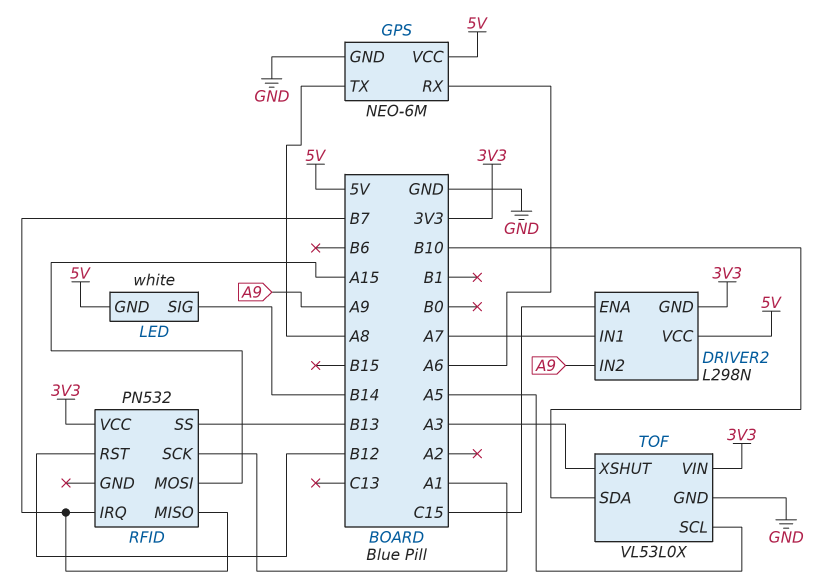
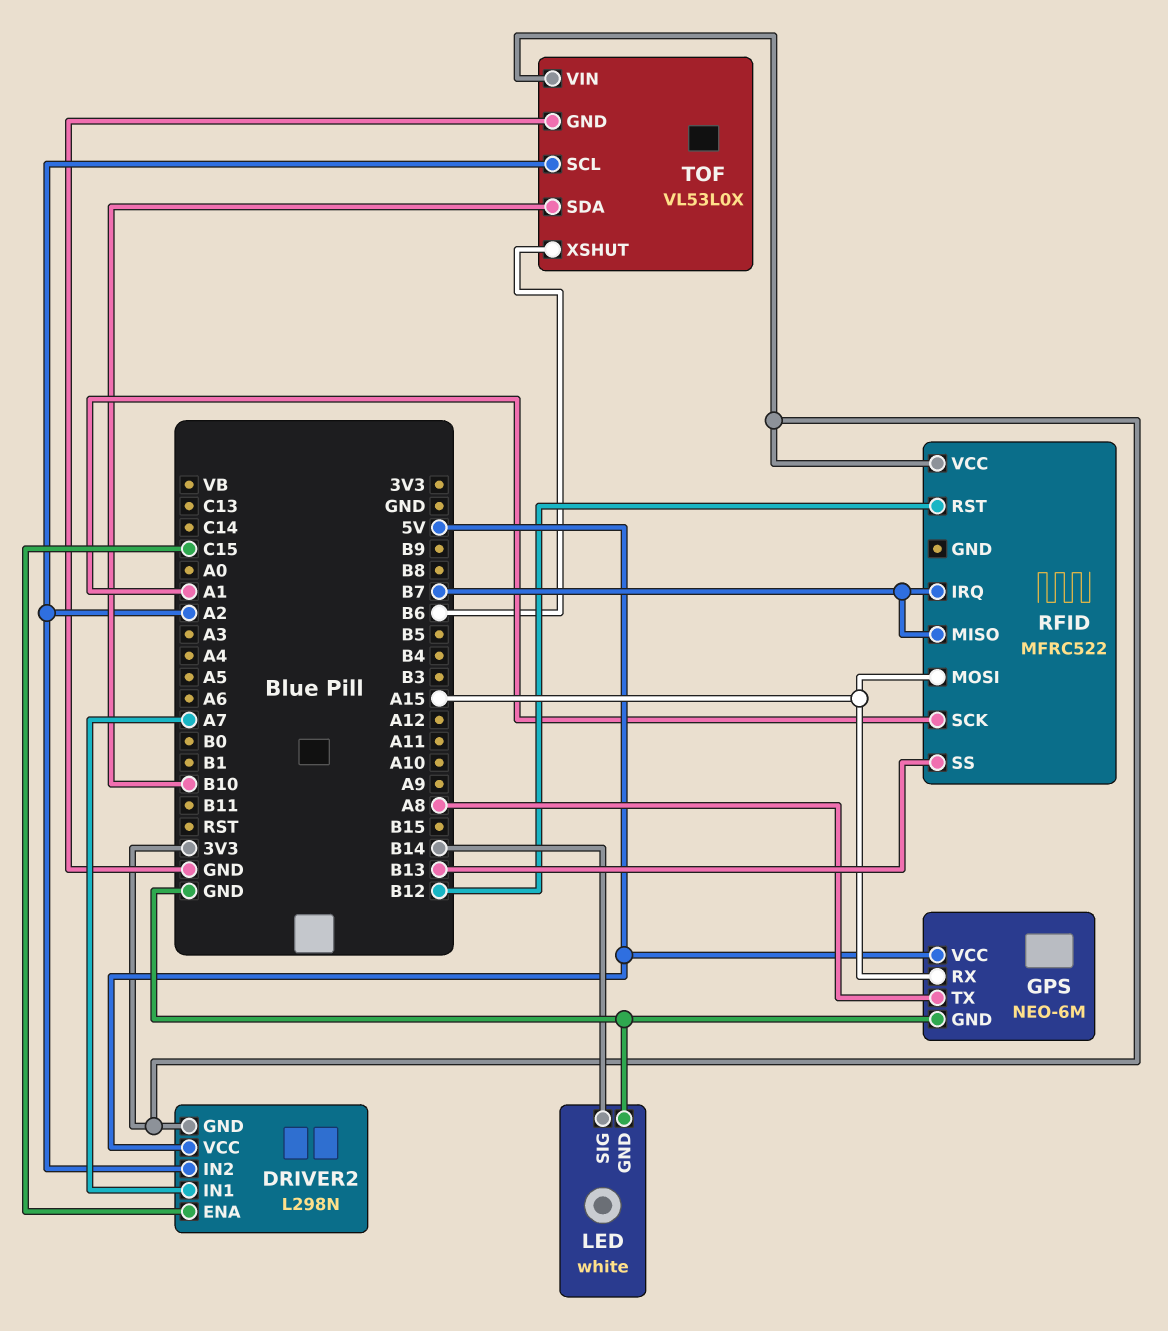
DRIVER2 pin IN2: A9 -> A2
GPS pin RX: A6 -> A15
LED pin GND: 5V -> GND
RFID: PN532 -> MFRC522
TOF pin SCL: A5 -> A2
TOF pin XSHUT: A3 -> B6

